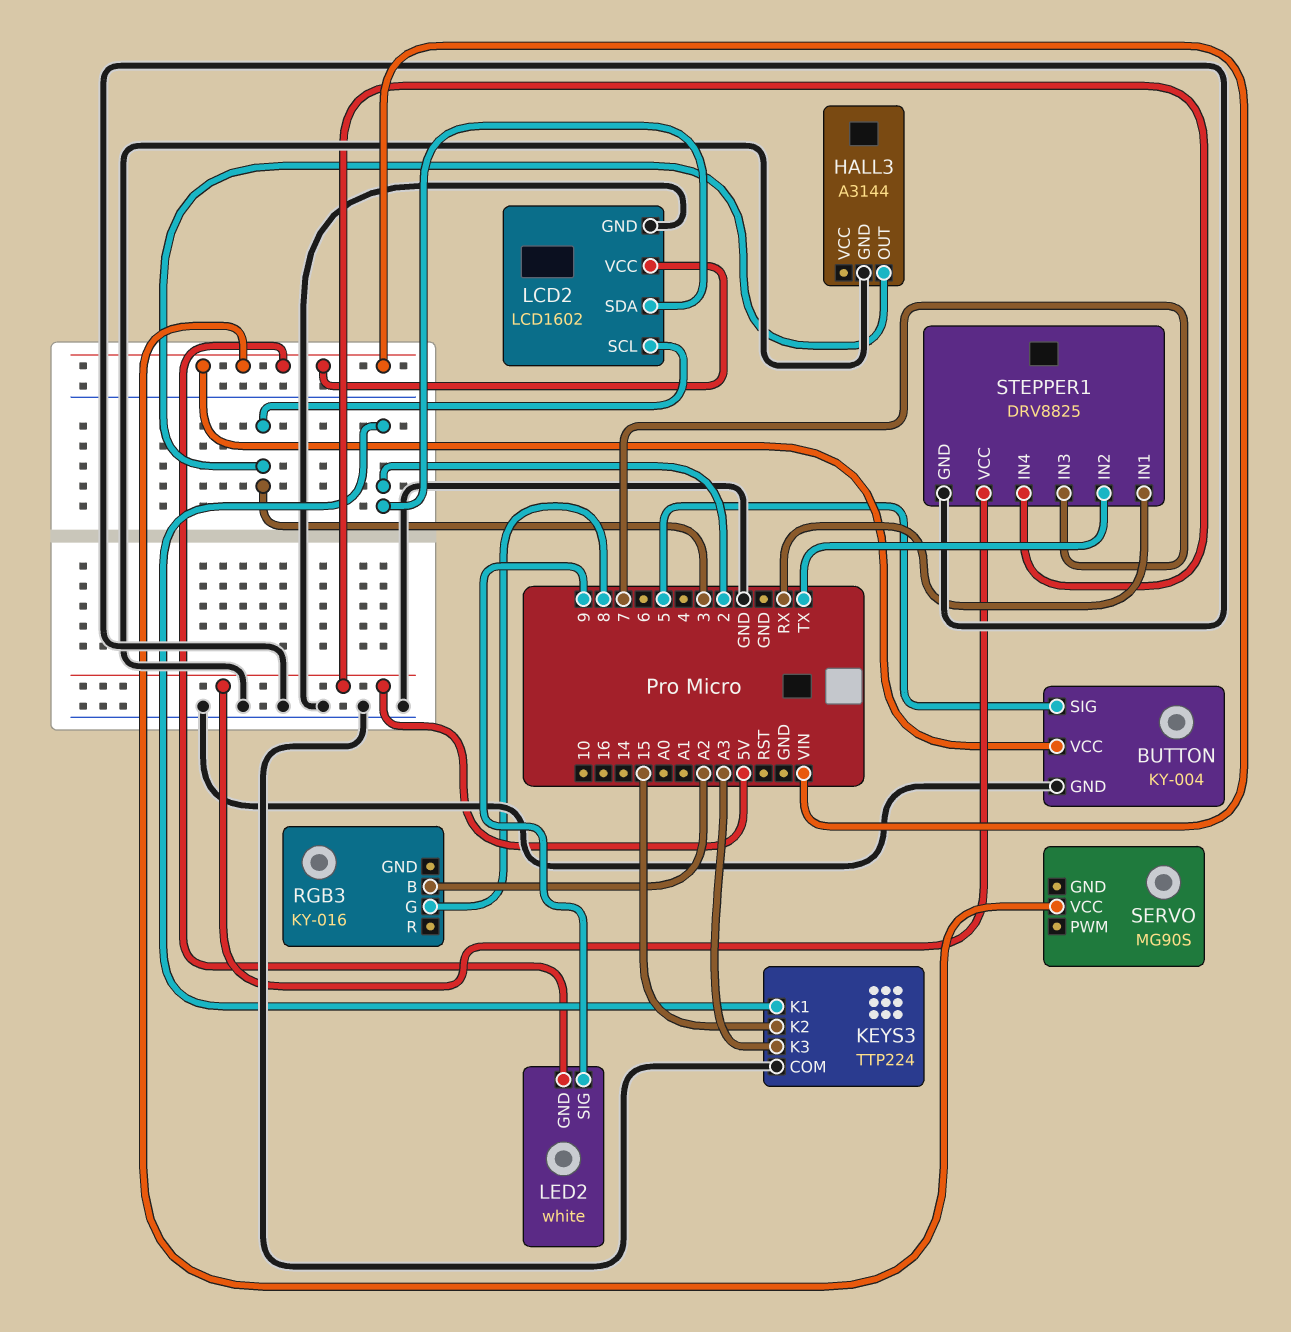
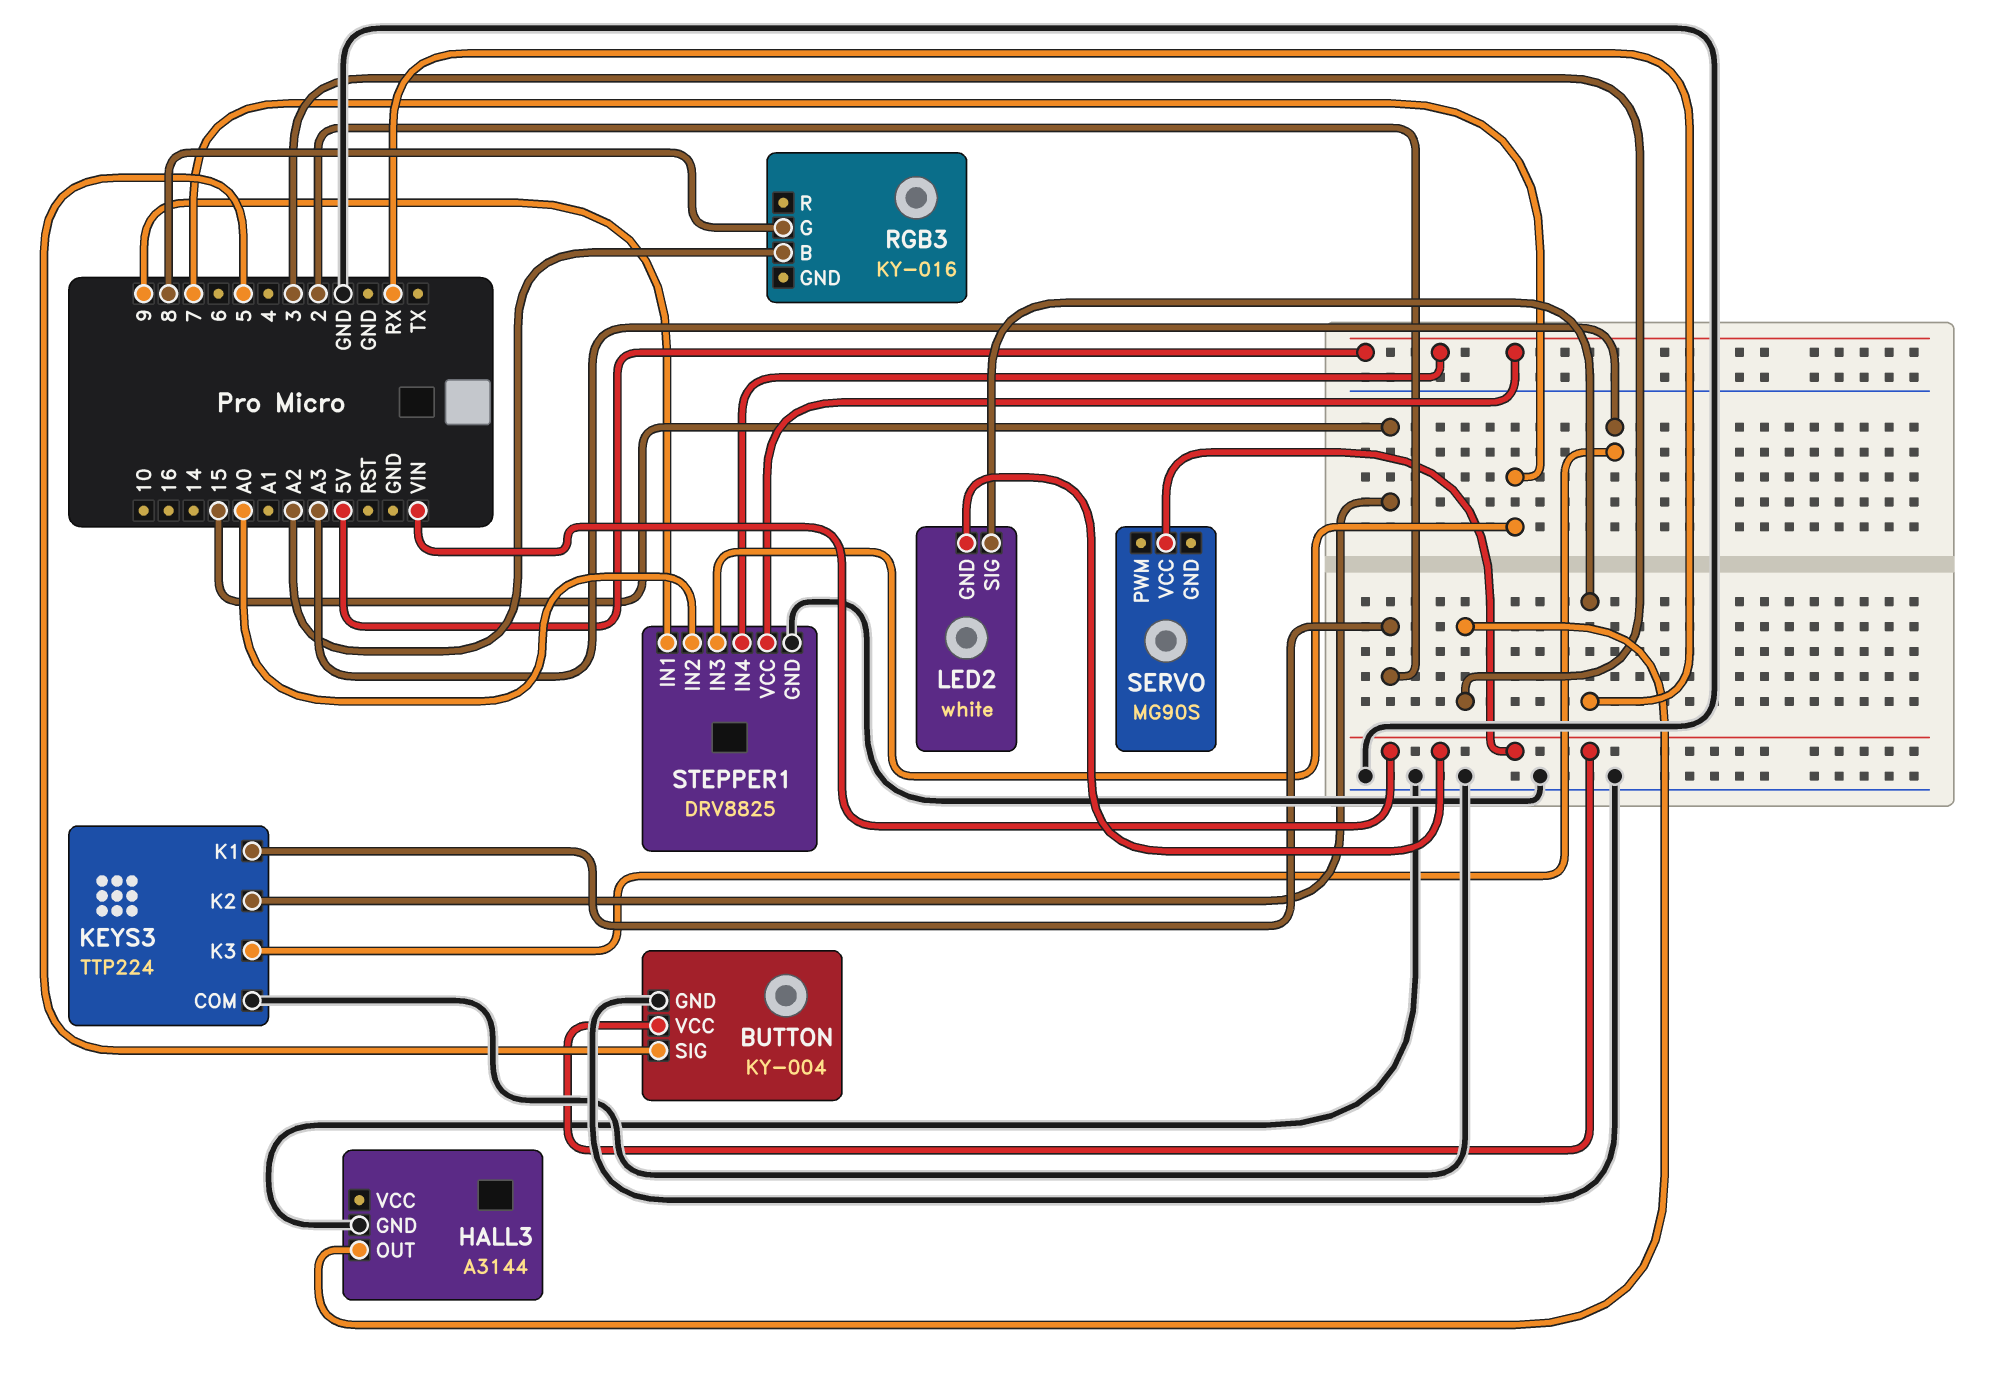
LCD2: LCD1602 -> none
LCD2 pin GND: GND -> none
LCD2 pin SCL: 3 -> none
LCD2 pin SDA: 2 -> none
LCD2 pin VCC: VIN -> none
LED2 pin SIG: 9 -> RX
STEPPER1 pin IN1: RX -> 9
STEPPER1 pin IN2: TX -> A0

